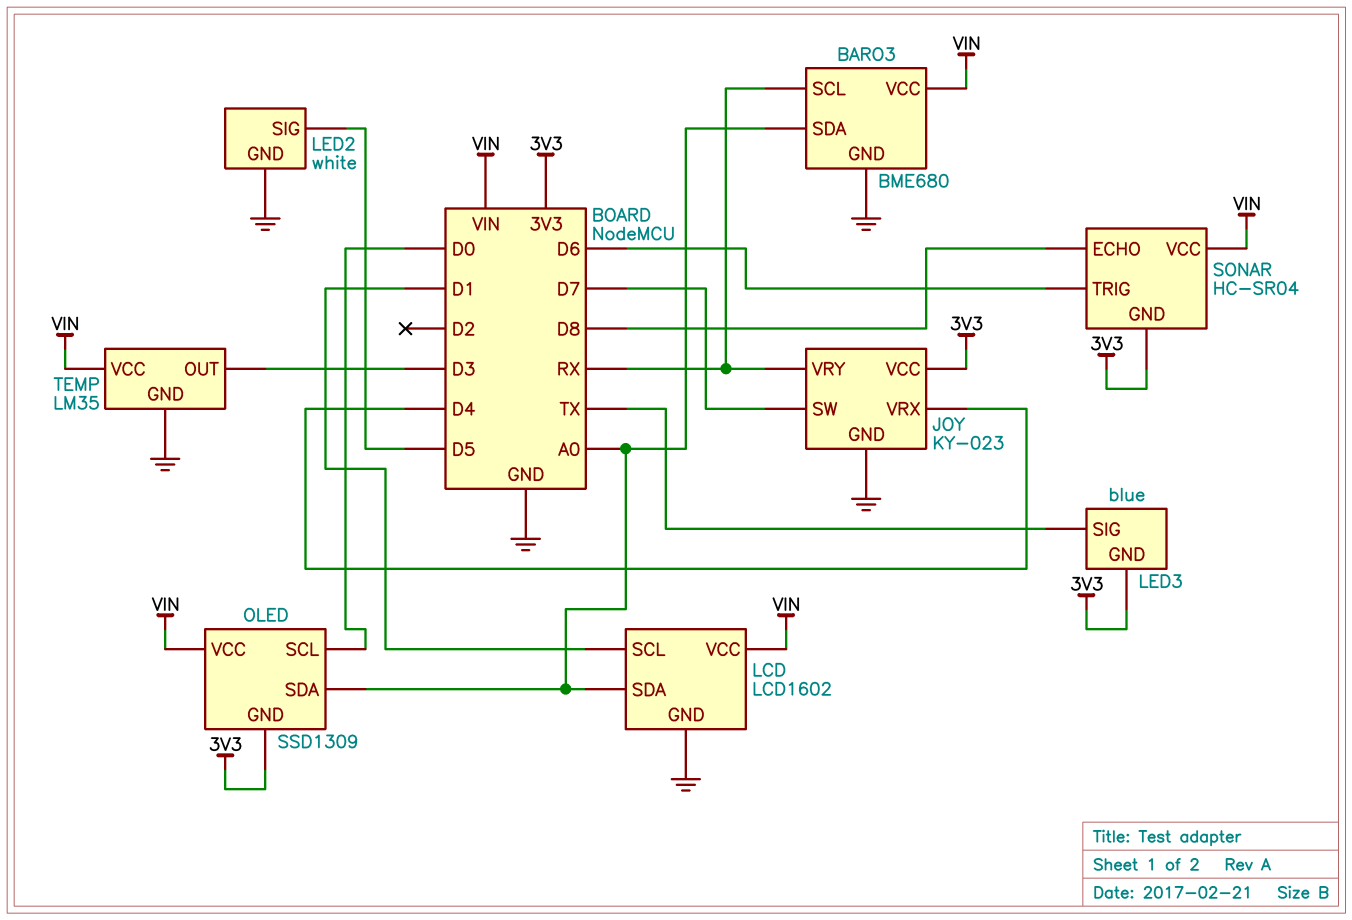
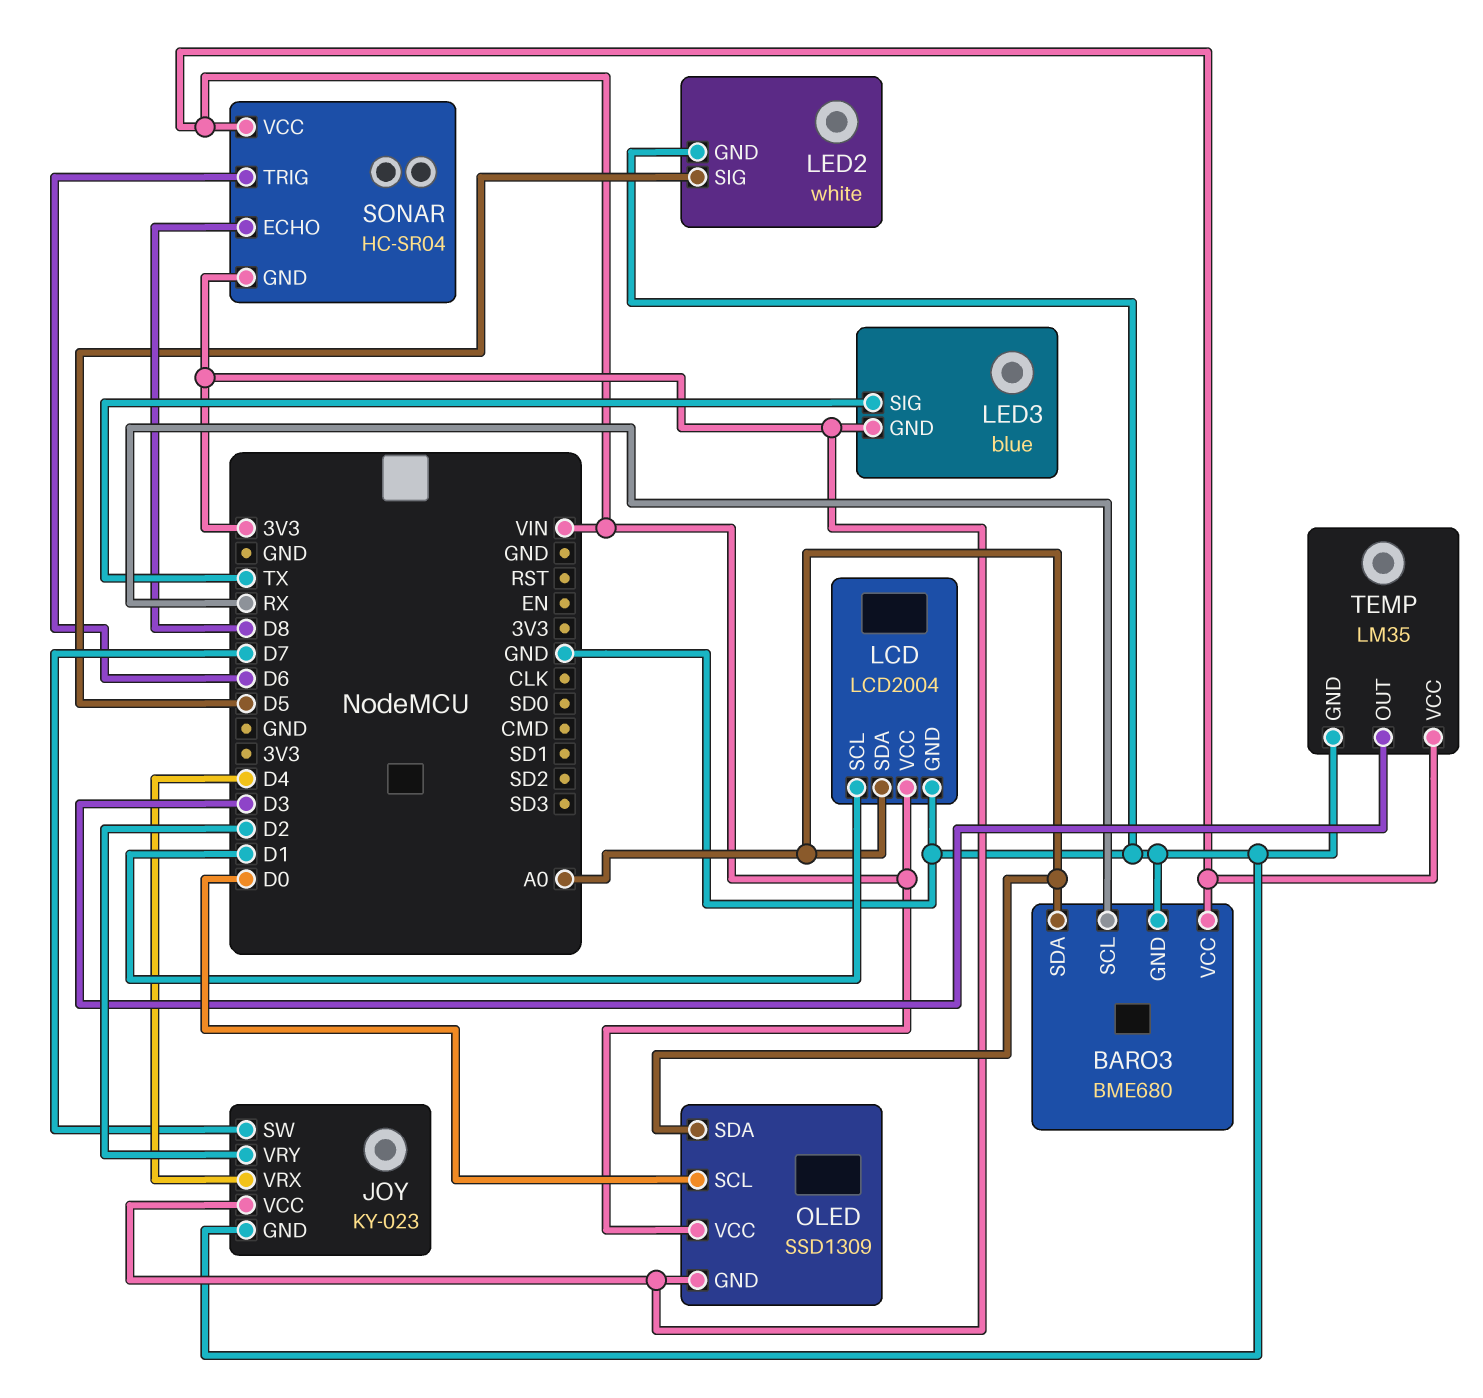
JOY pin VRY: RX -> D2
LCD: LCD1602 -> LCD2004

